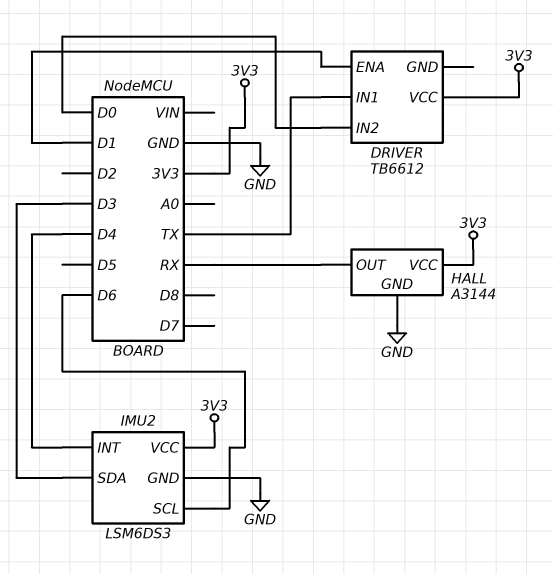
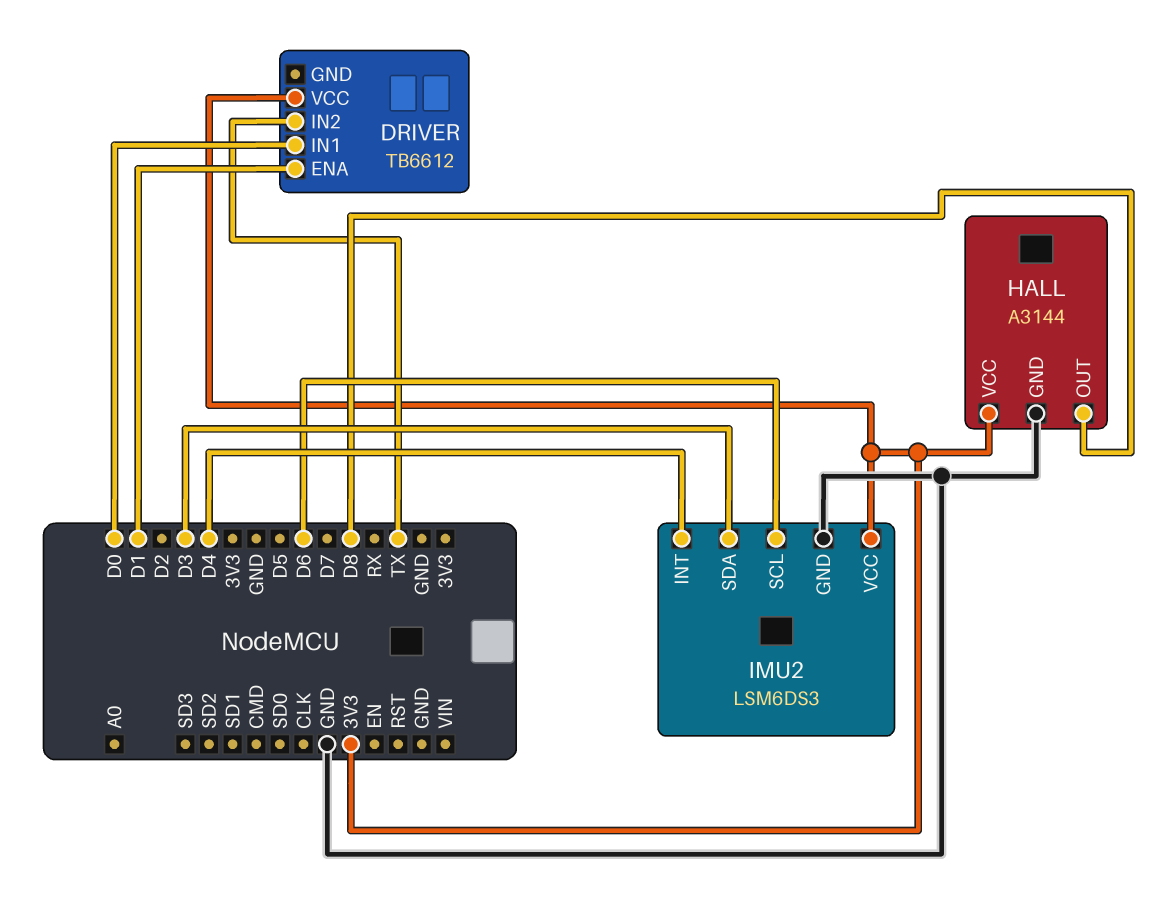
DRIVER pin IN1: TX -> D0
DRIVER pin IN2: D0 -> TX
HALL pin OUT: RX -> D8

